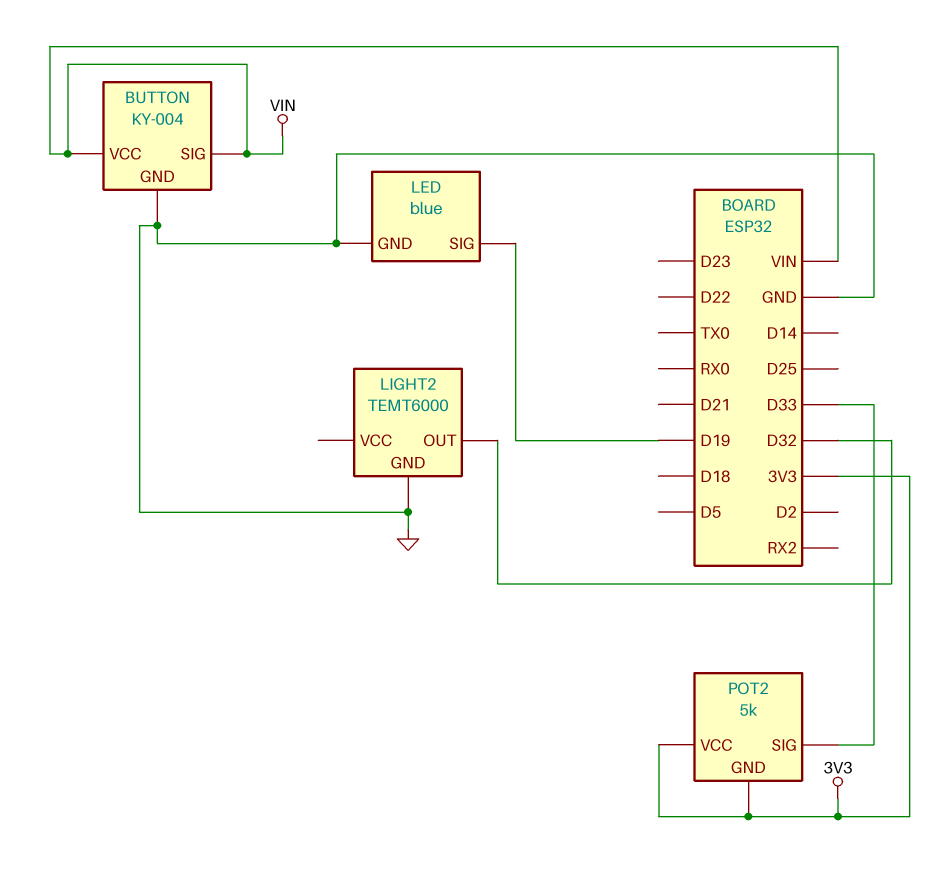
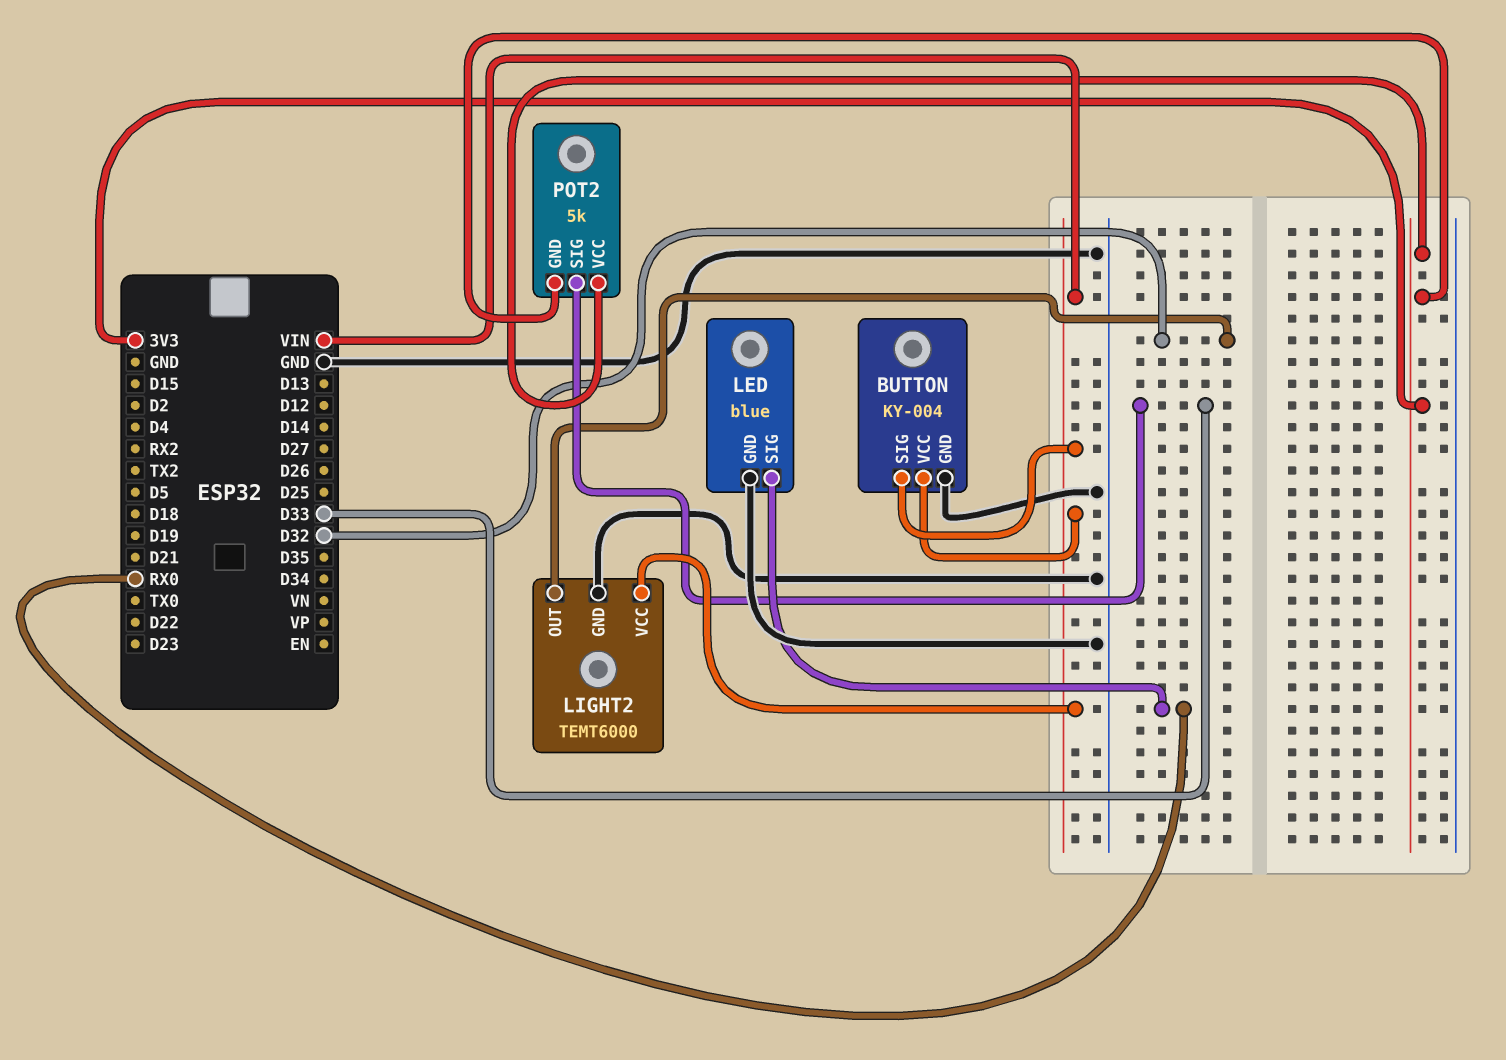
LED pin SIG: D19 -> RX0
LIGHT2 pin VCC: none -> VIN

